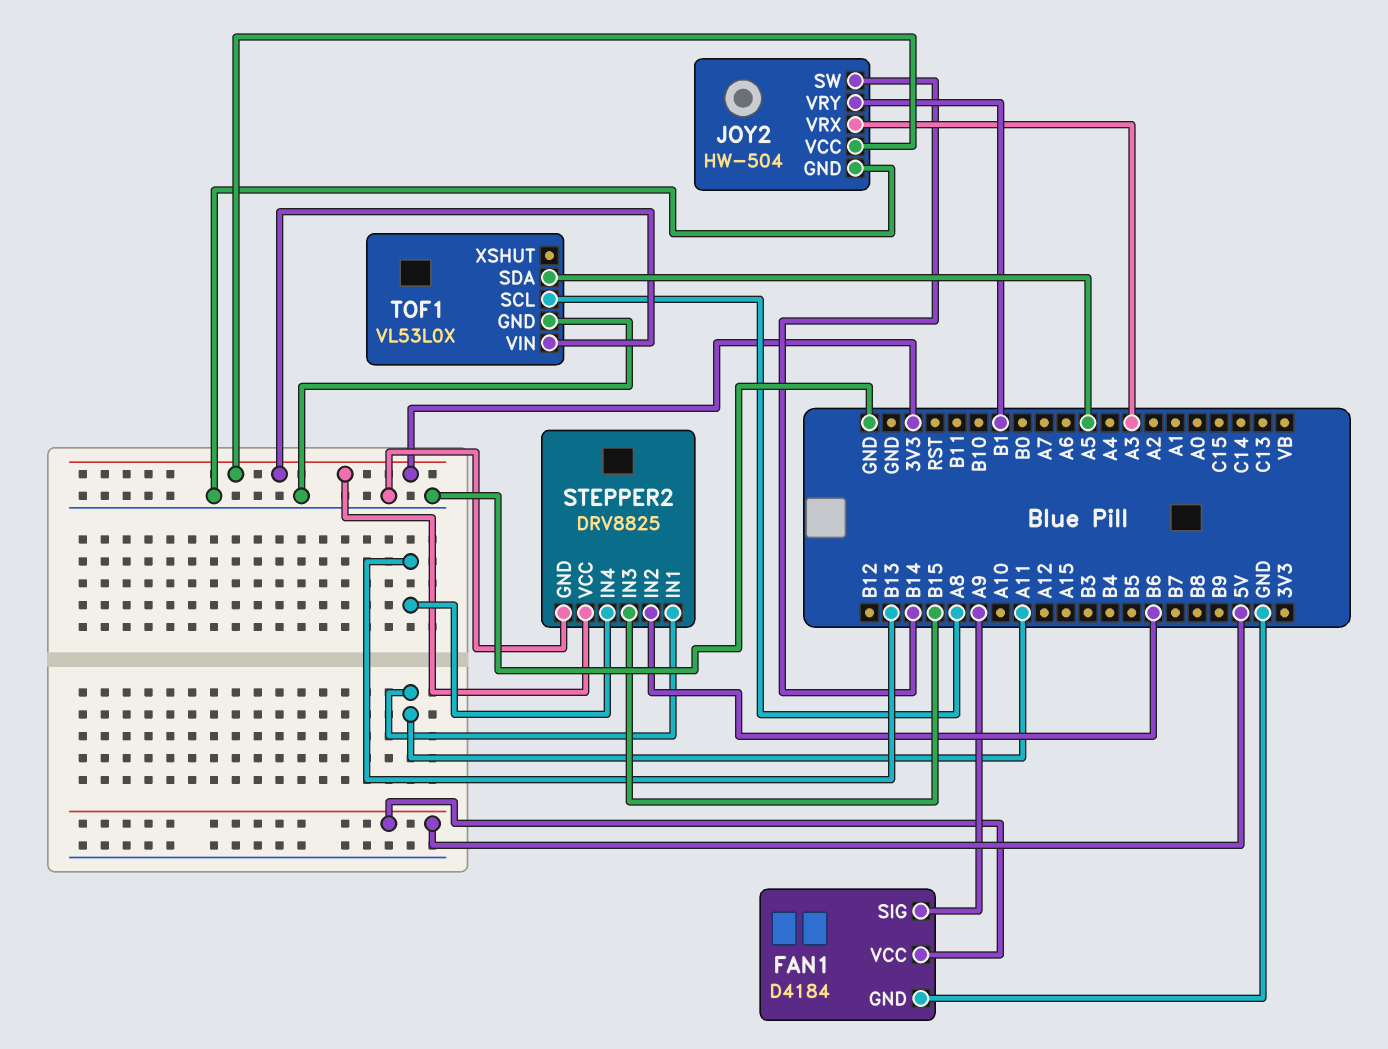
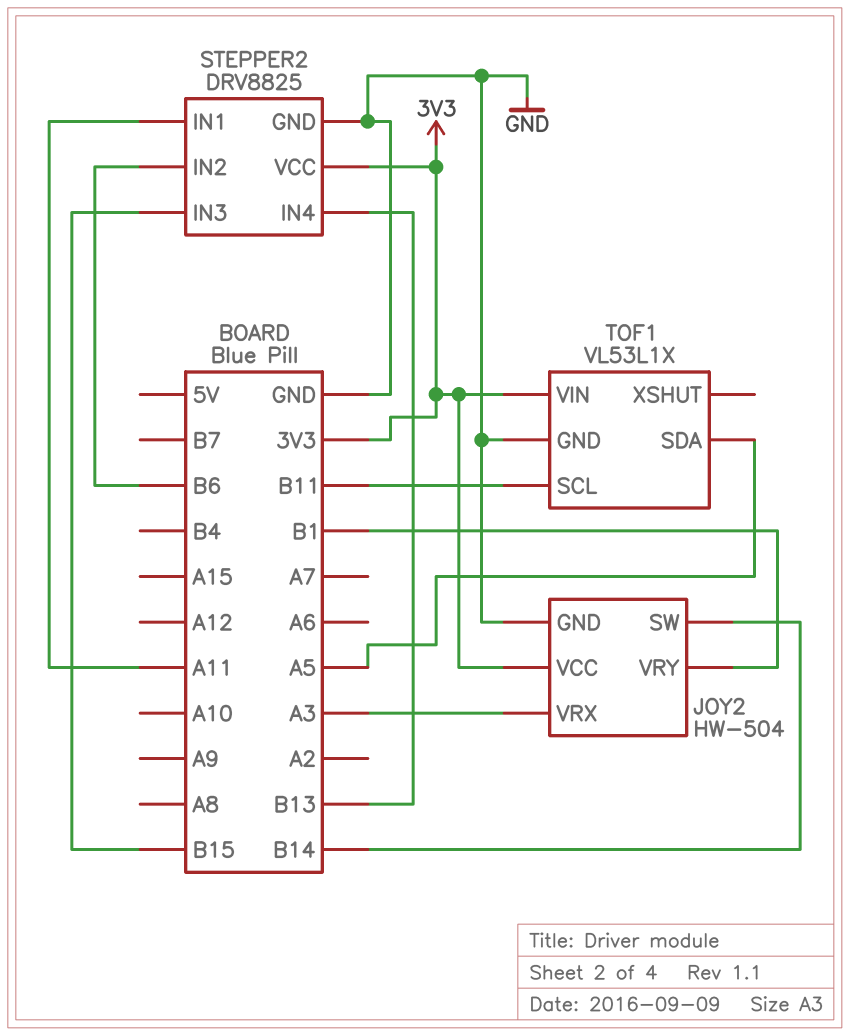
FAN1: D4184 -> none
FAN1 pin GND: GND -> none
FAN1 pin SIG: A9 -> none
FAN1 pin VCC: 5V -> none
TOF1: VL53L0X -> VL53L1X
TOF1 pin SCL: A8 -> B11

